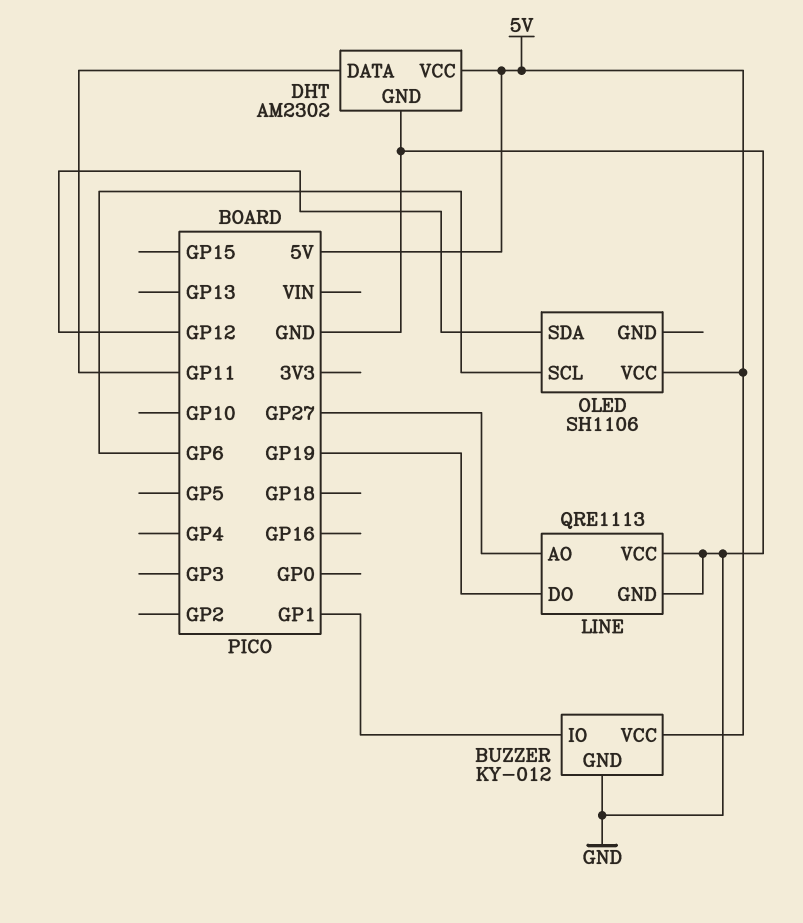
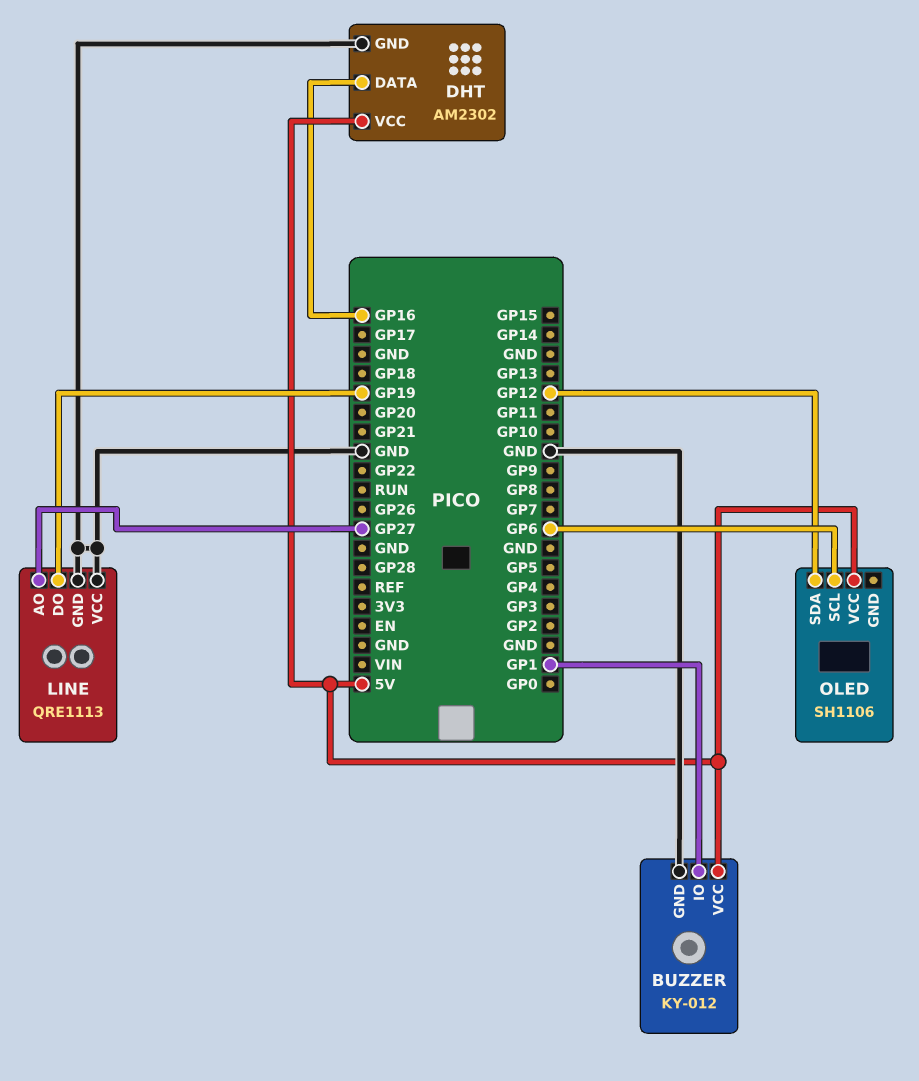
DHT pin DATA: GP11 -> GP16

